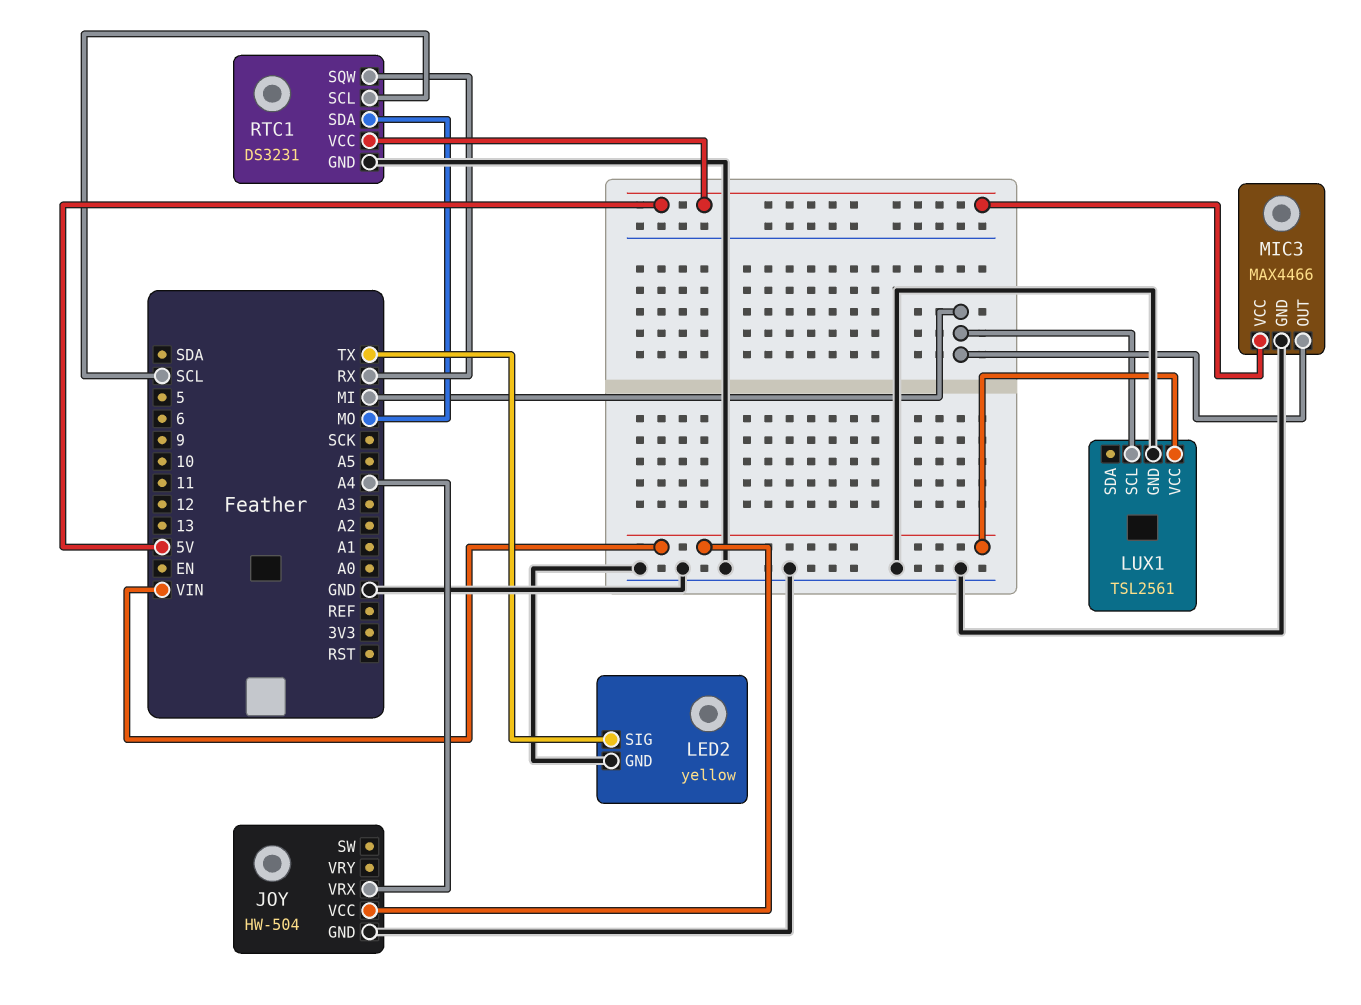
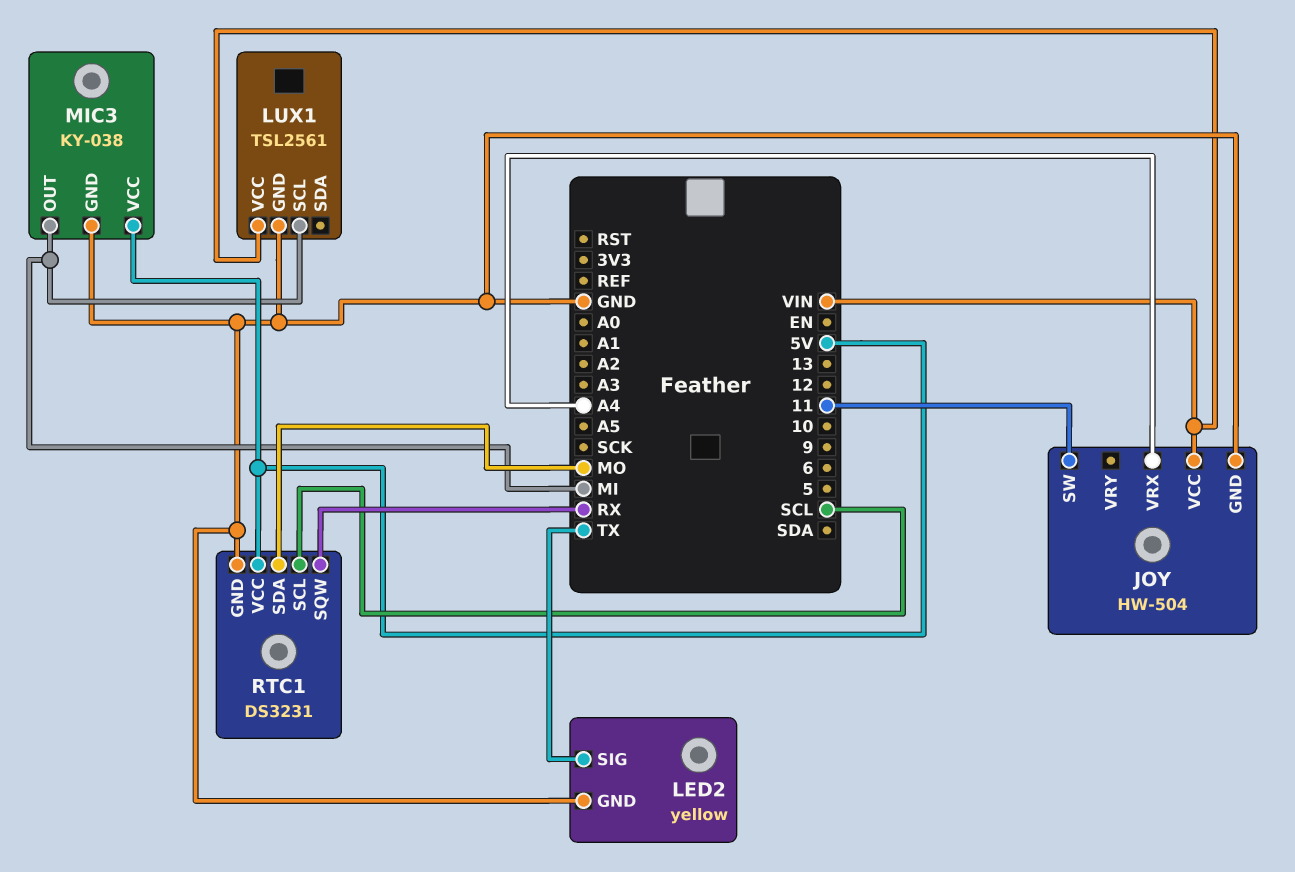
JOY pin SW: none -> 11
MIC3: MAX4466 -> KY-038

